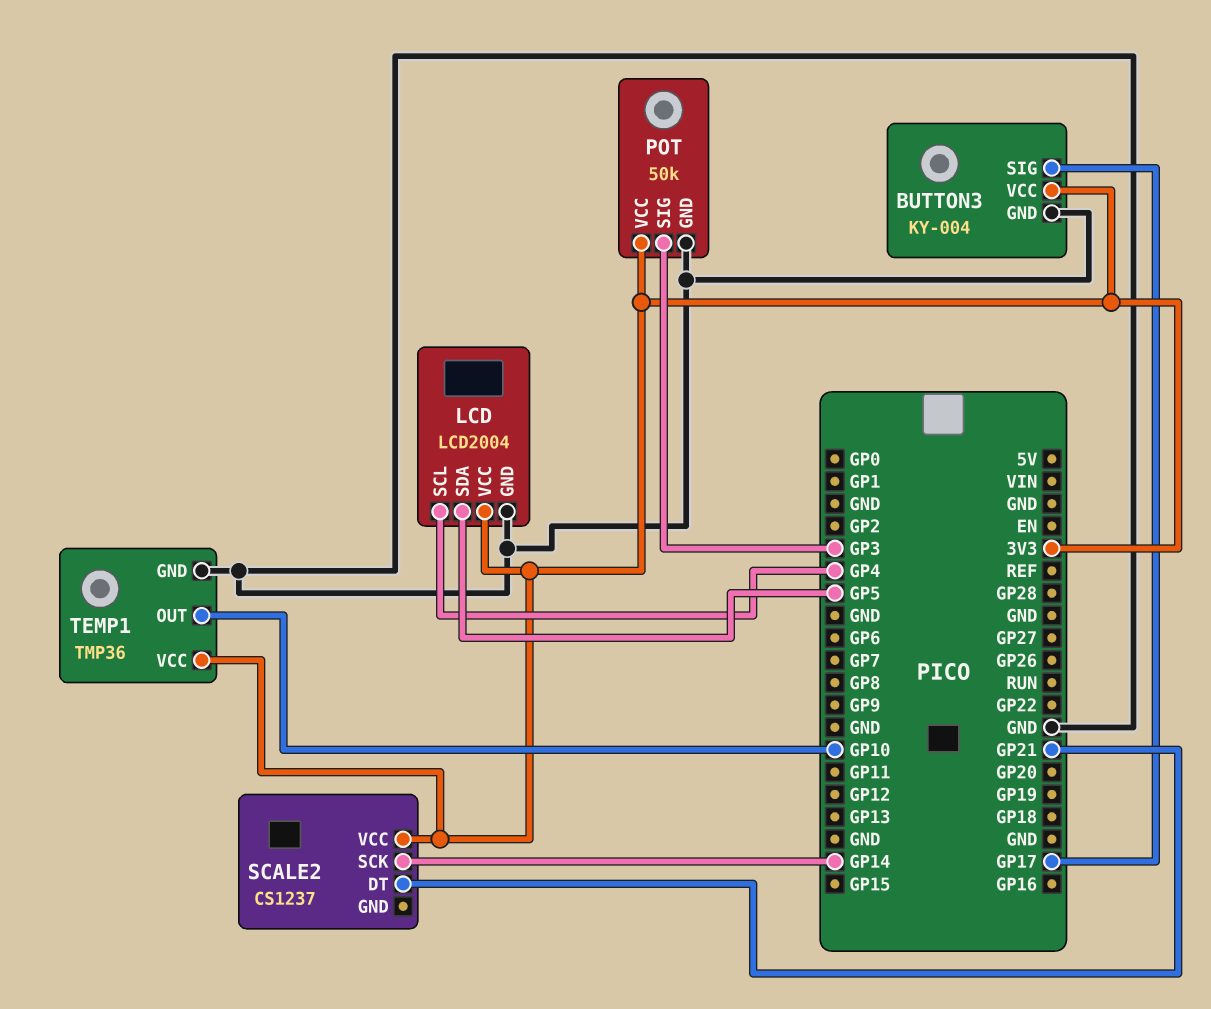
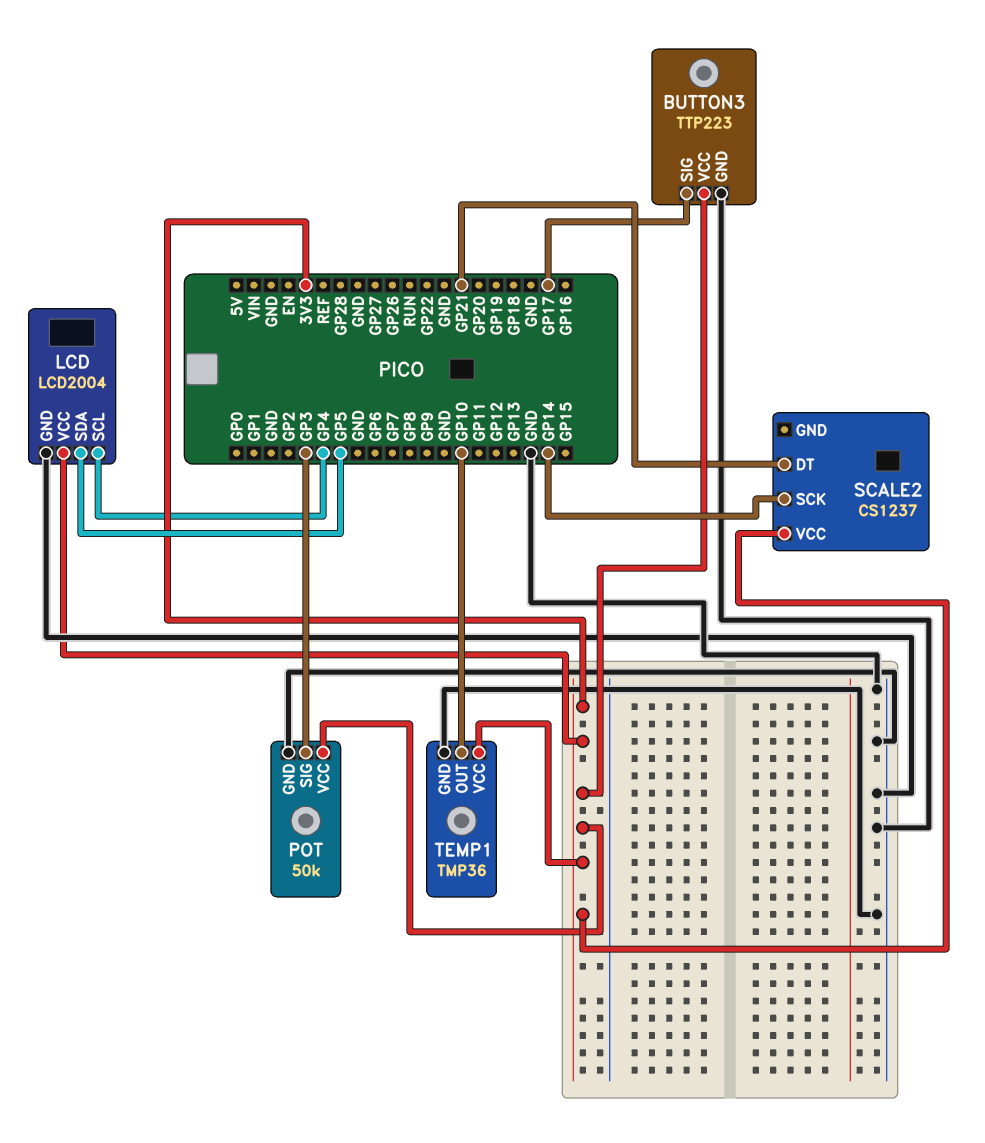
BUTTON3: KY-004 -> TTP223

